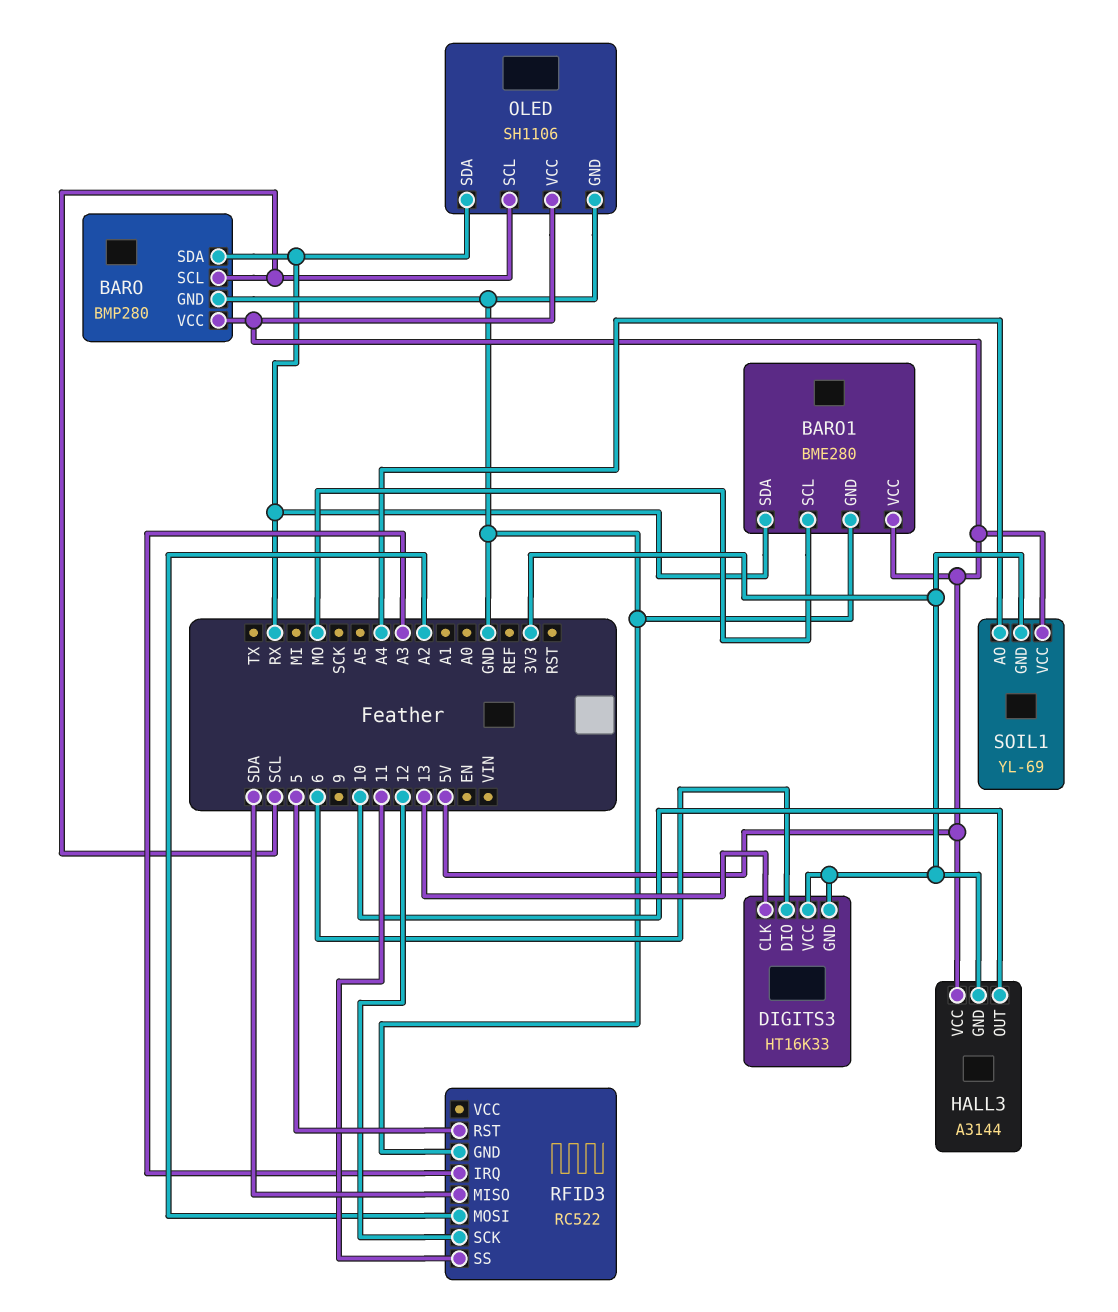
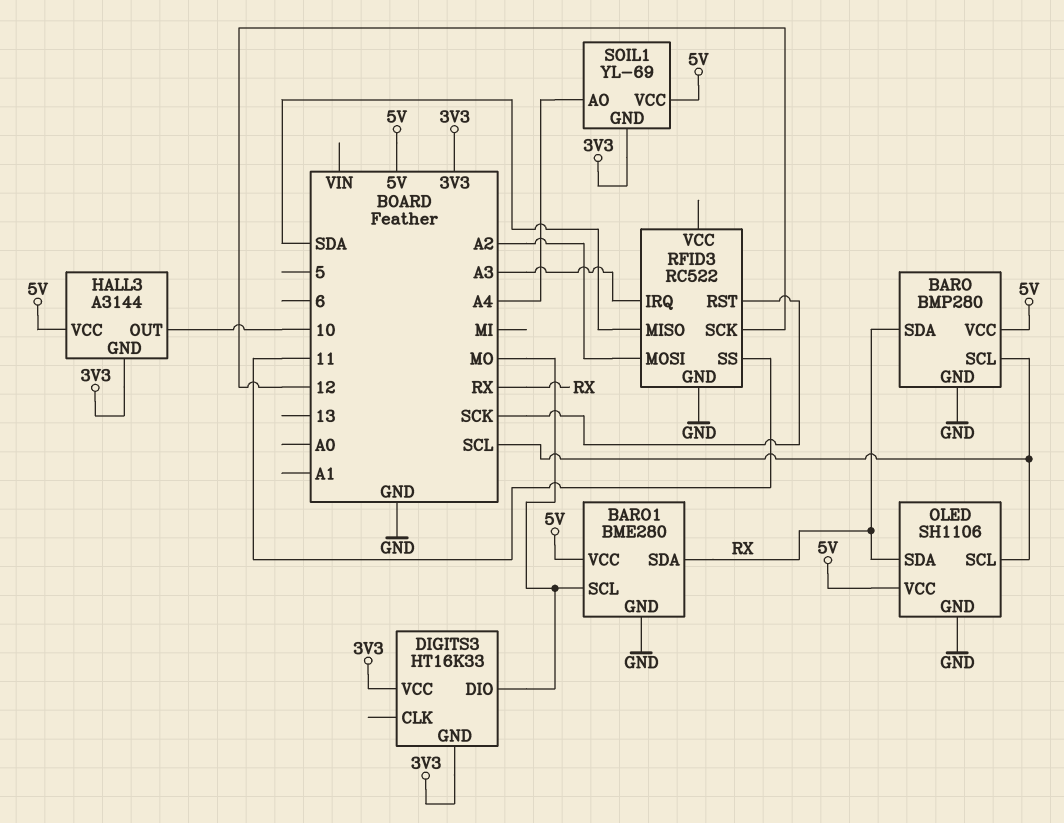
DIGITS3 pin CLK: 13 -> none
DIGITS3 pin DIO: 6 -> MO
RFID3 pin RST: 5 -> SCK

